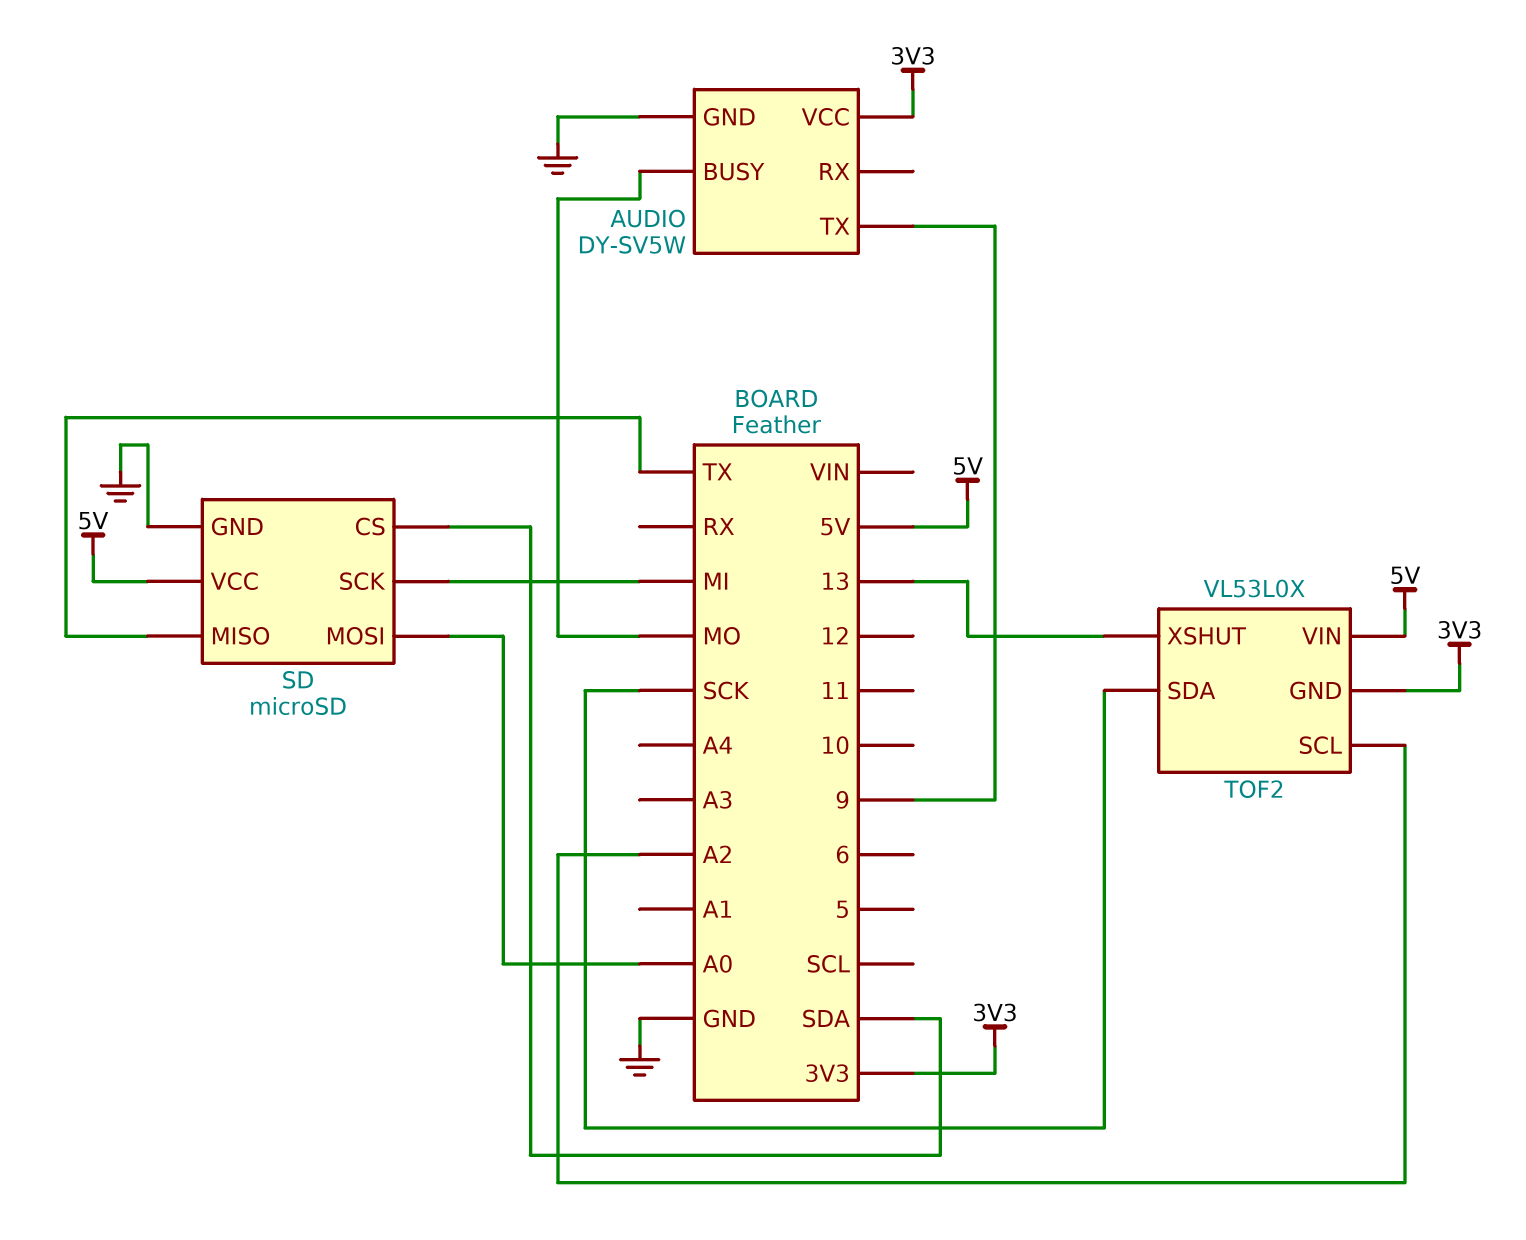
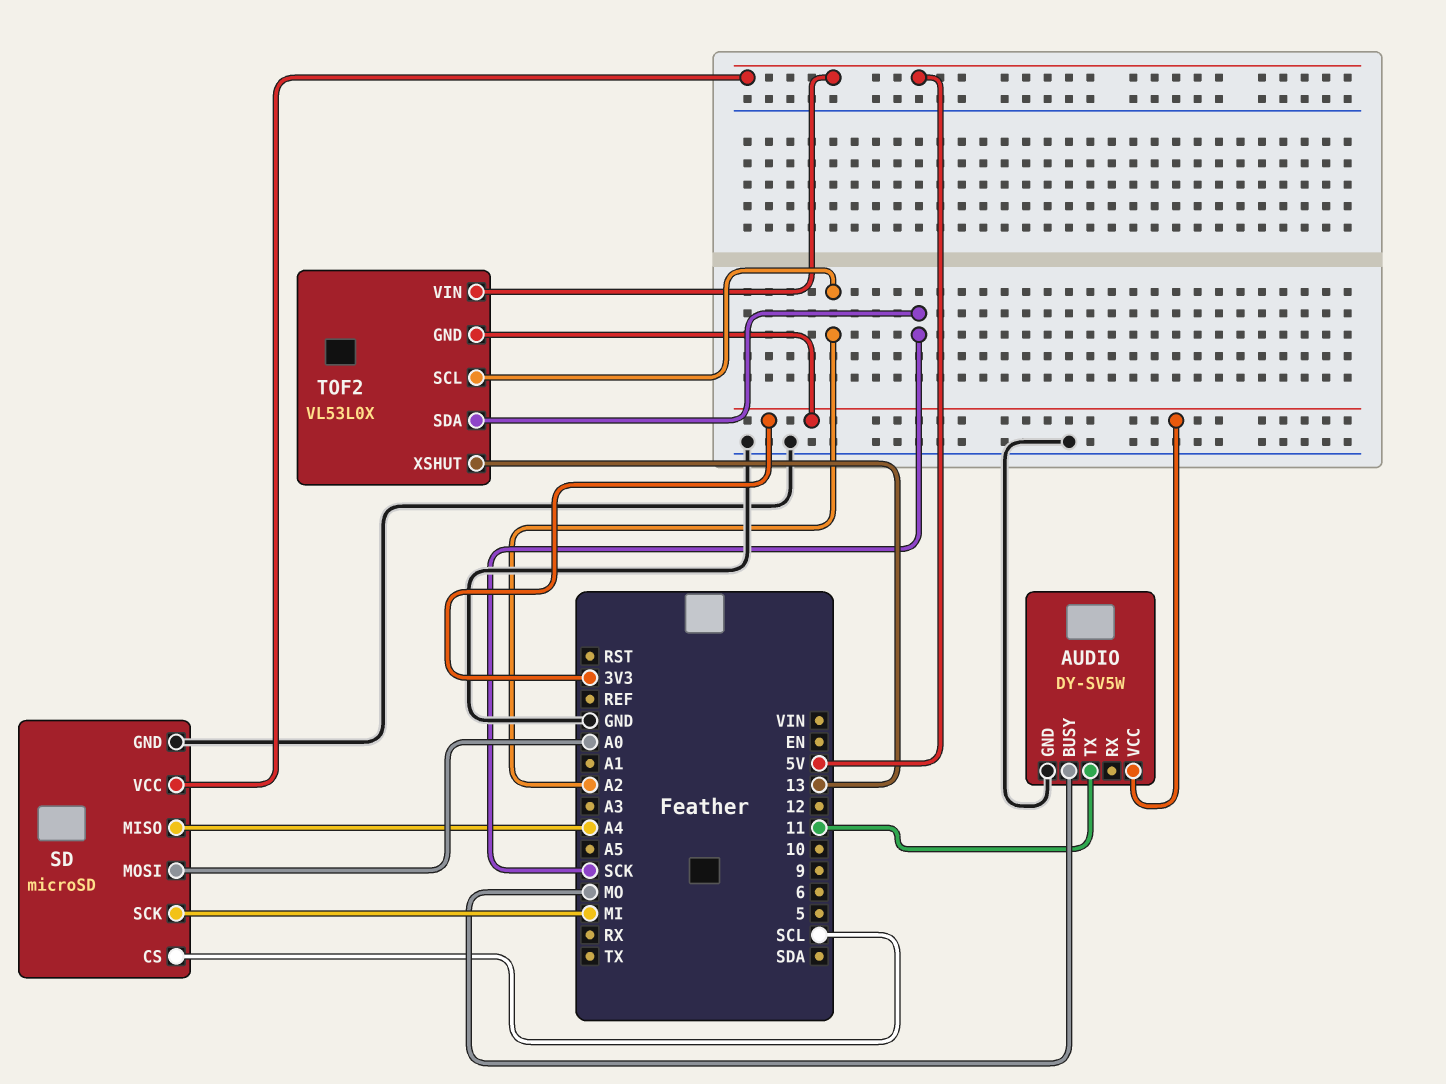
AUDIO pin TX: 9 -> 11
SD pin CS: SDA -> SCL
SD pin MISO: TX -> A4

